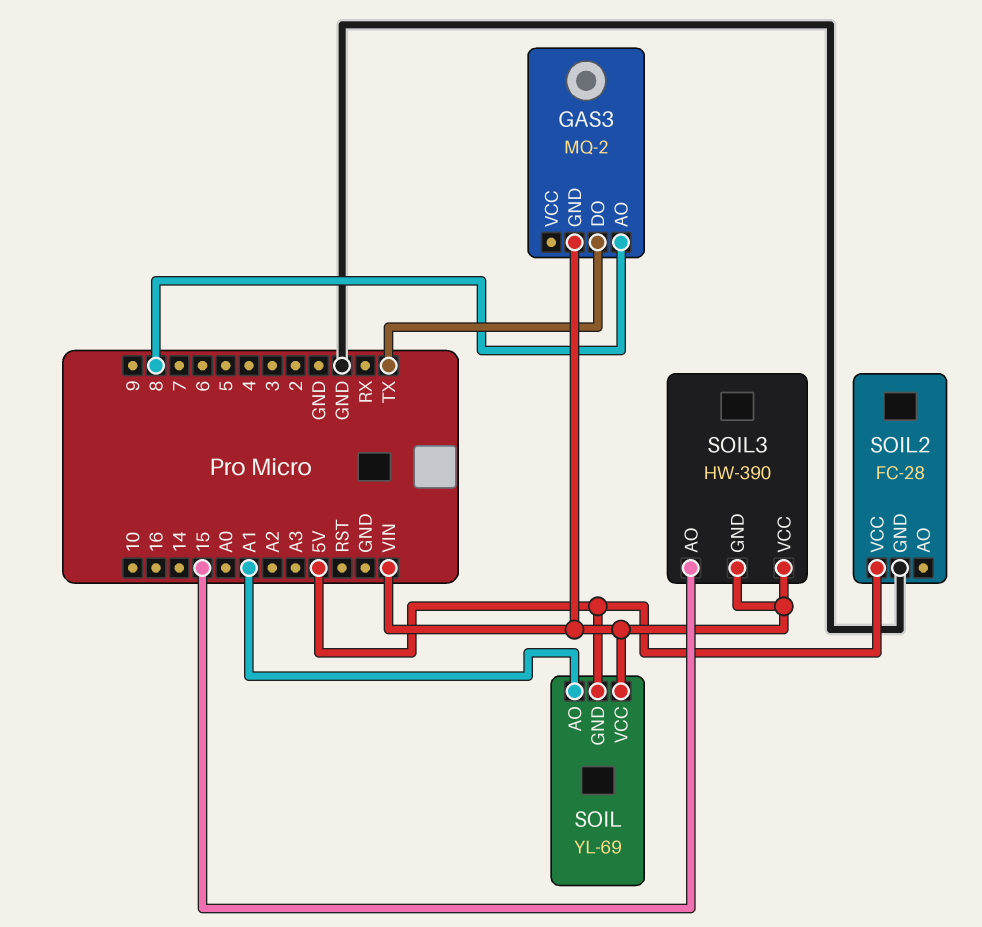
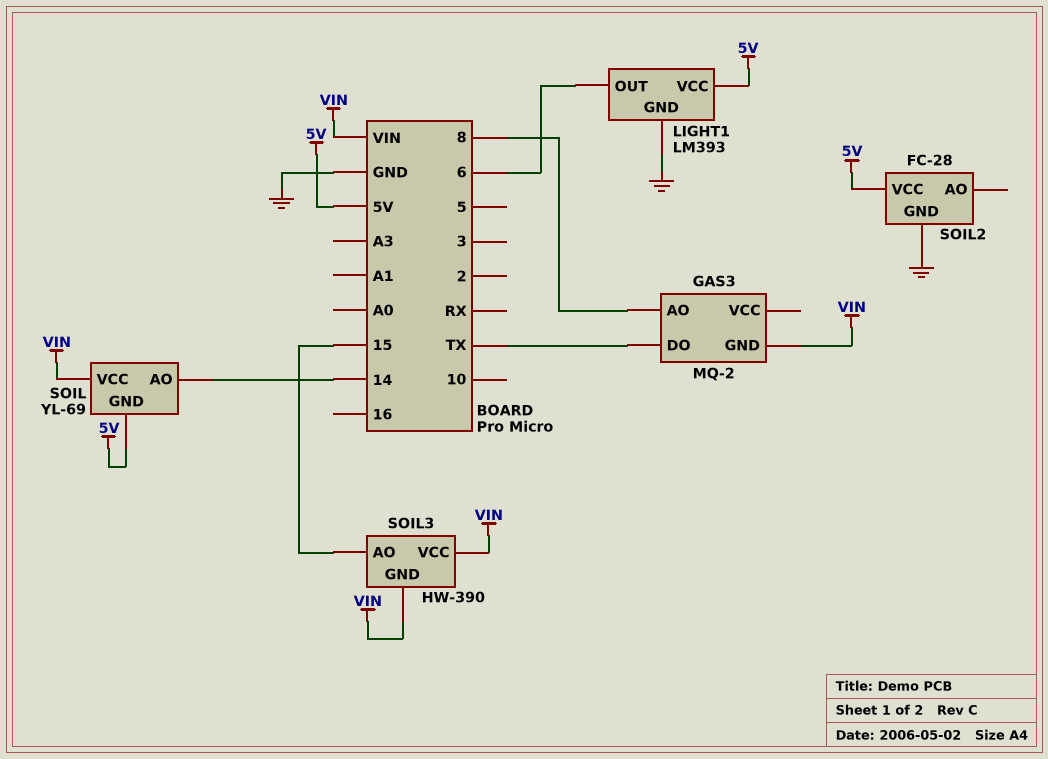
LIGHT1: none -> LM393
LIGHT1 pin GND: none -> GND
LIGHT1 pin OUT: none -> 6
LIGHT1 pin VCC: none -> 5V
SOIL pin AO: A1 -> 14

